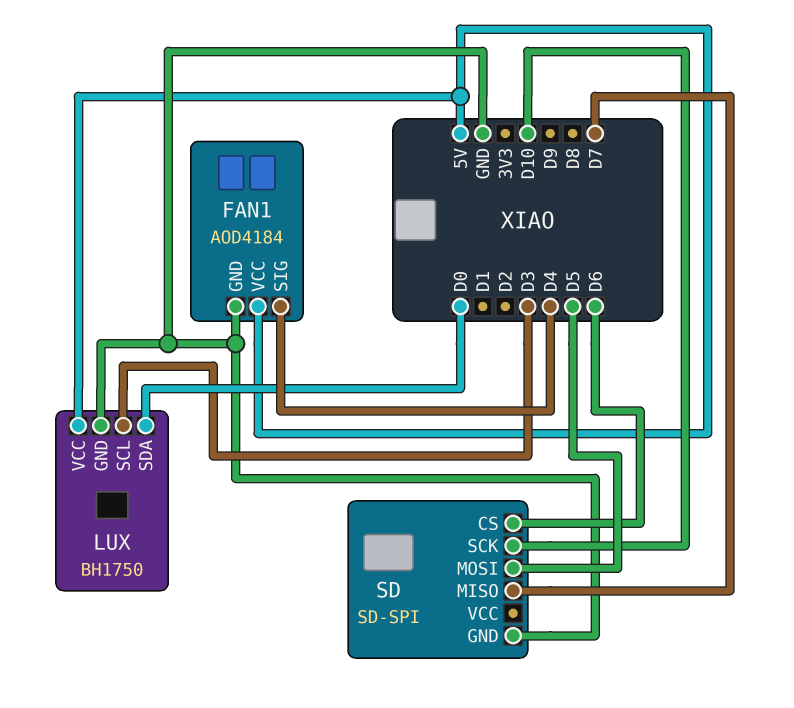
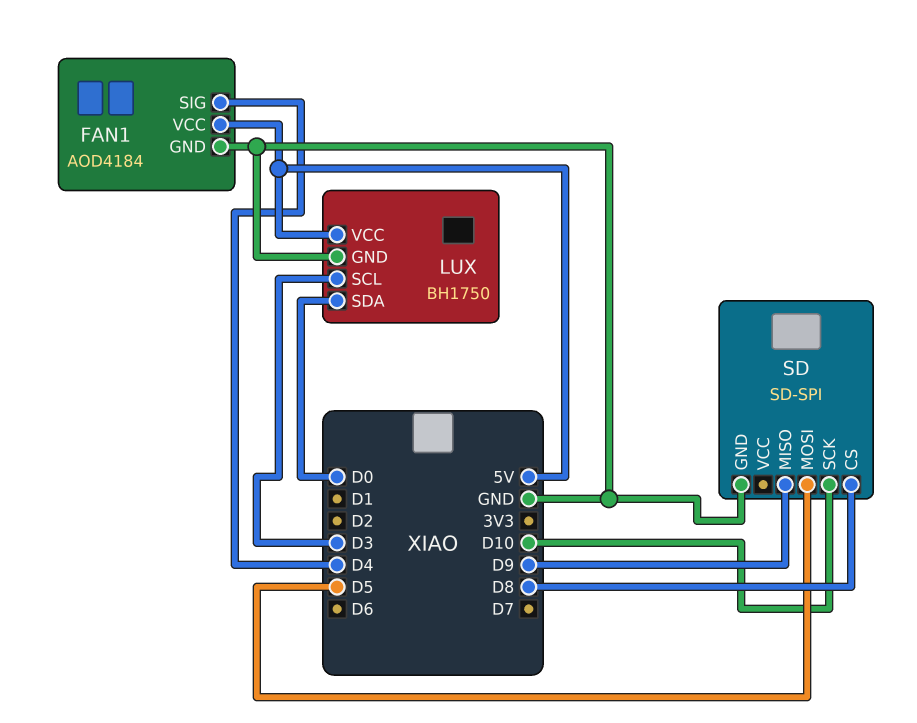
SD pin CS: D6 -> D8
SD pin MISO: D7 -> D9

